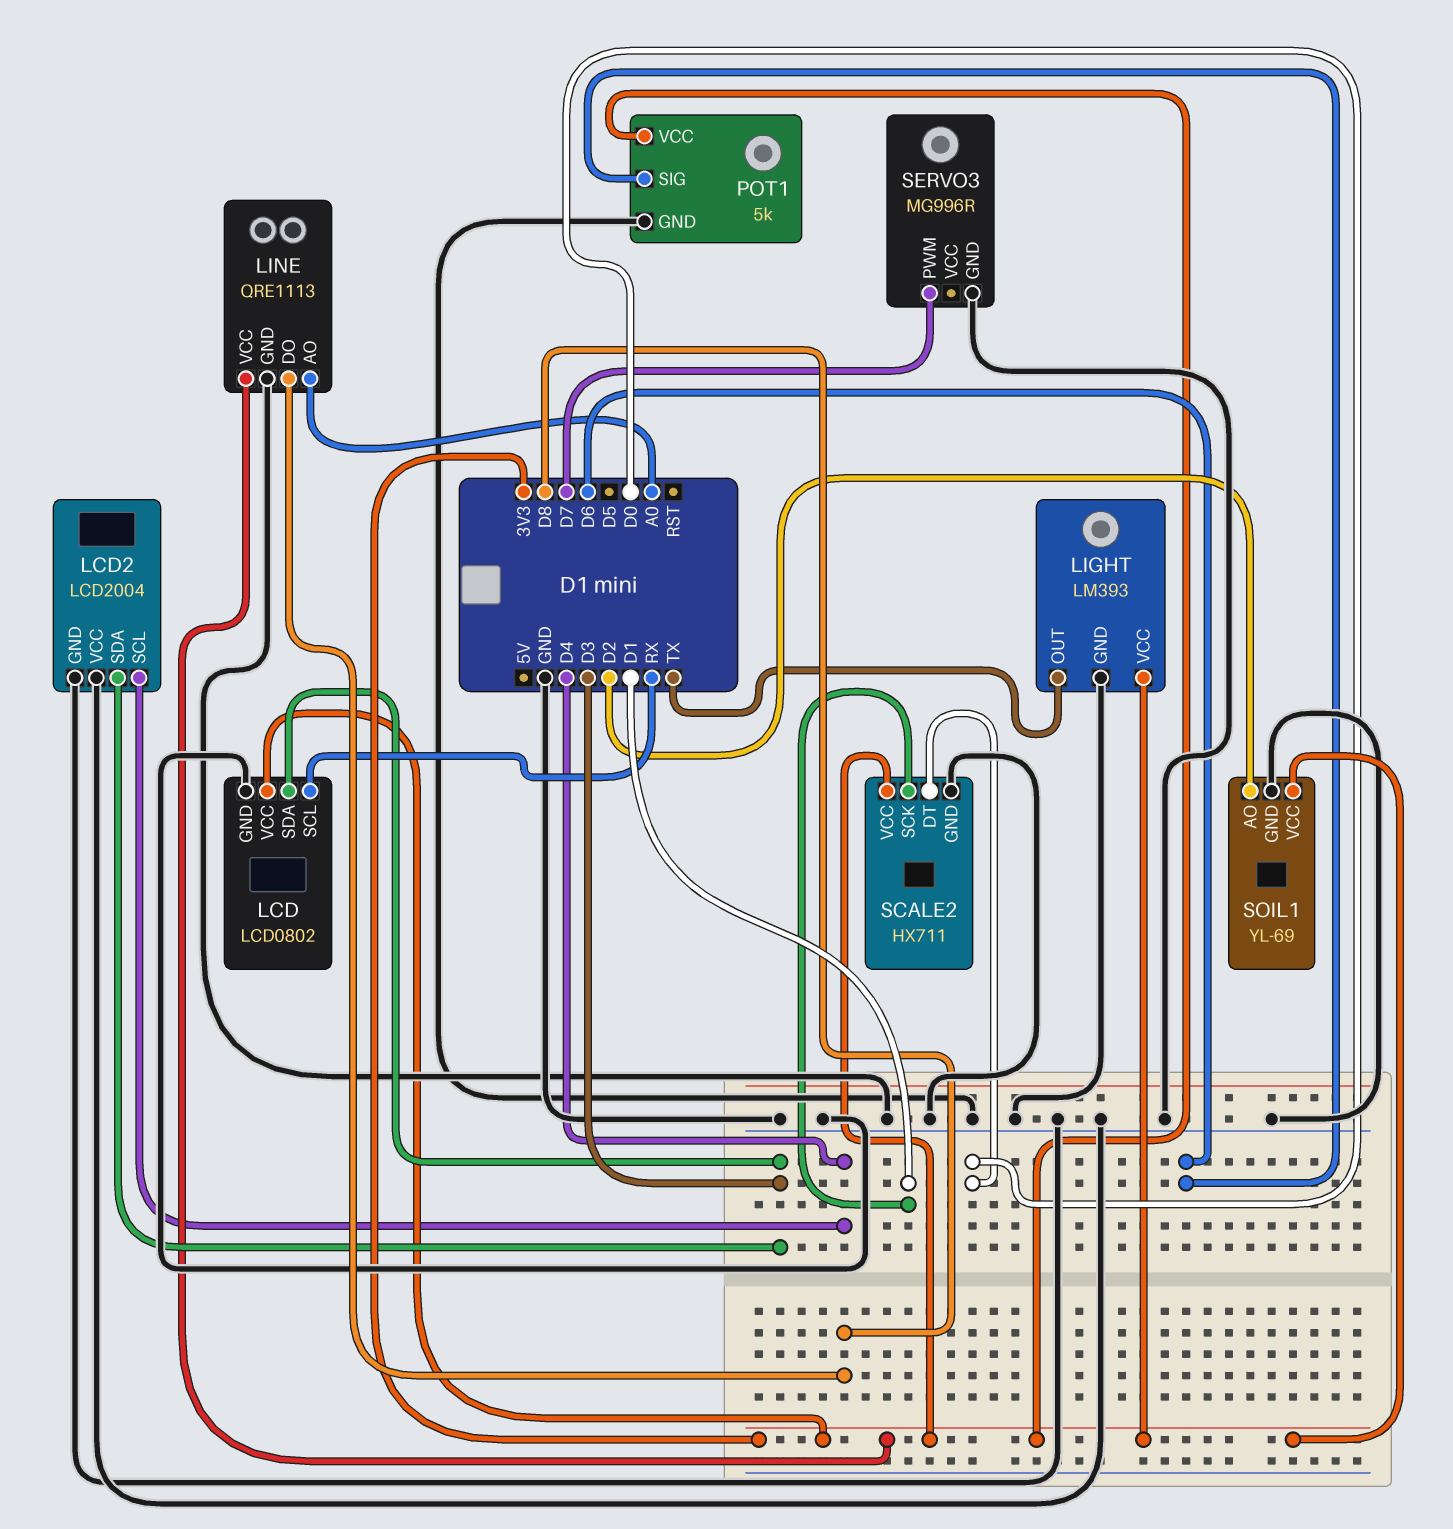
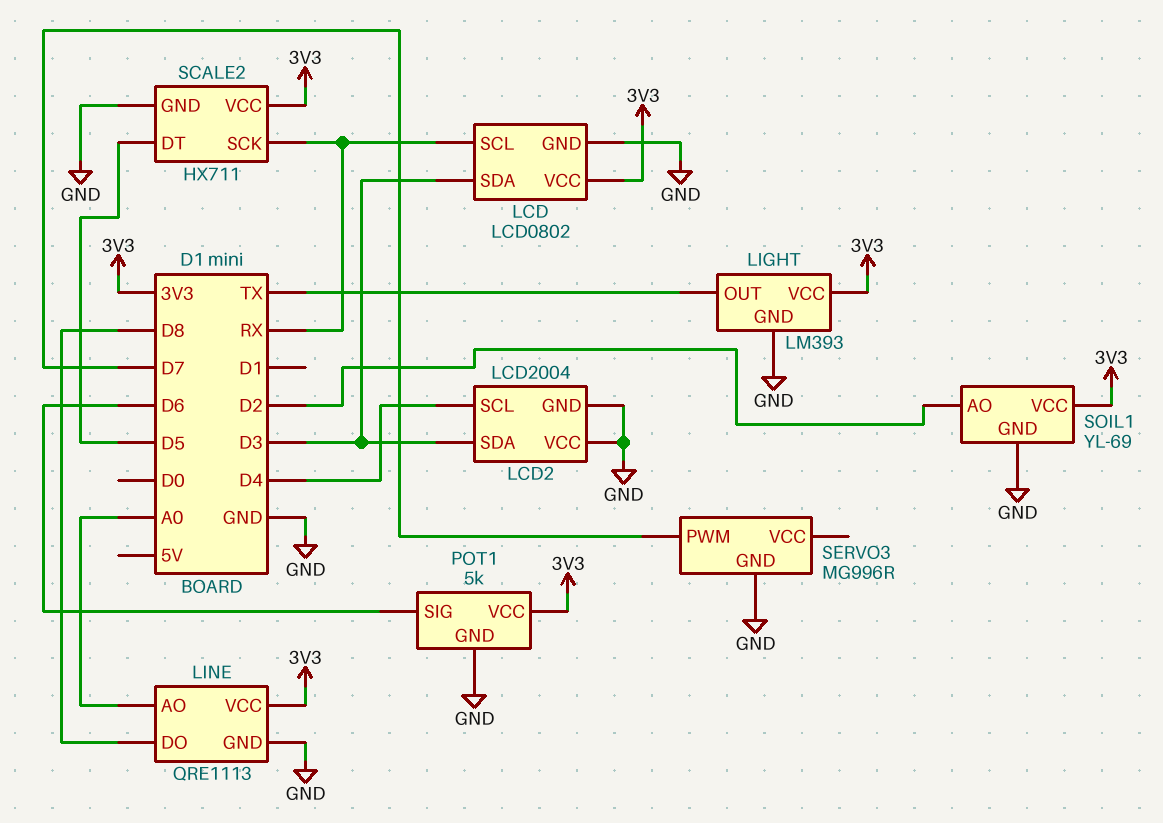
SCALE2 pin DT: D0 -> D5
SCALE2 pin SCK: D1 -> RX

